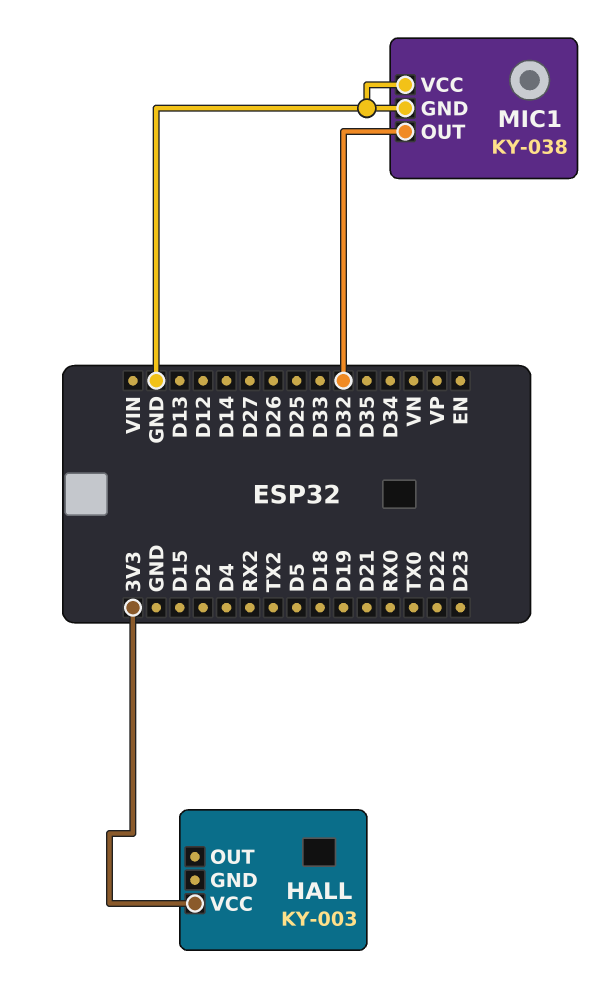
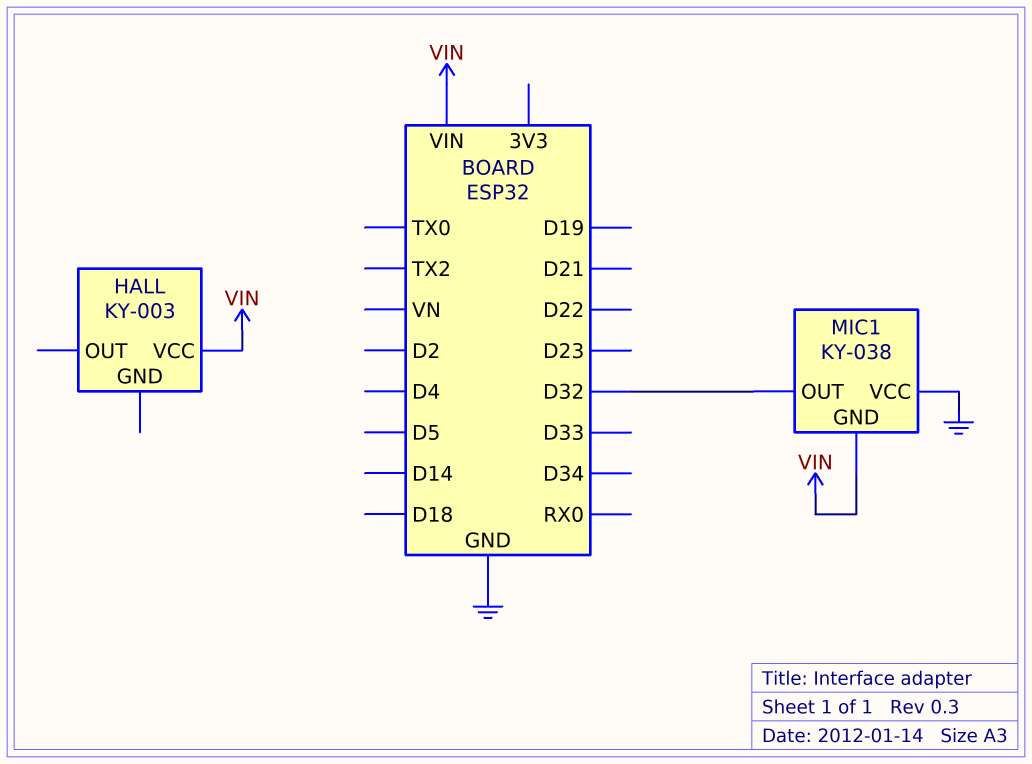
HALL pin VCC: 3V3 -> VIN
MIC1 pin GND: GND -> VIN

